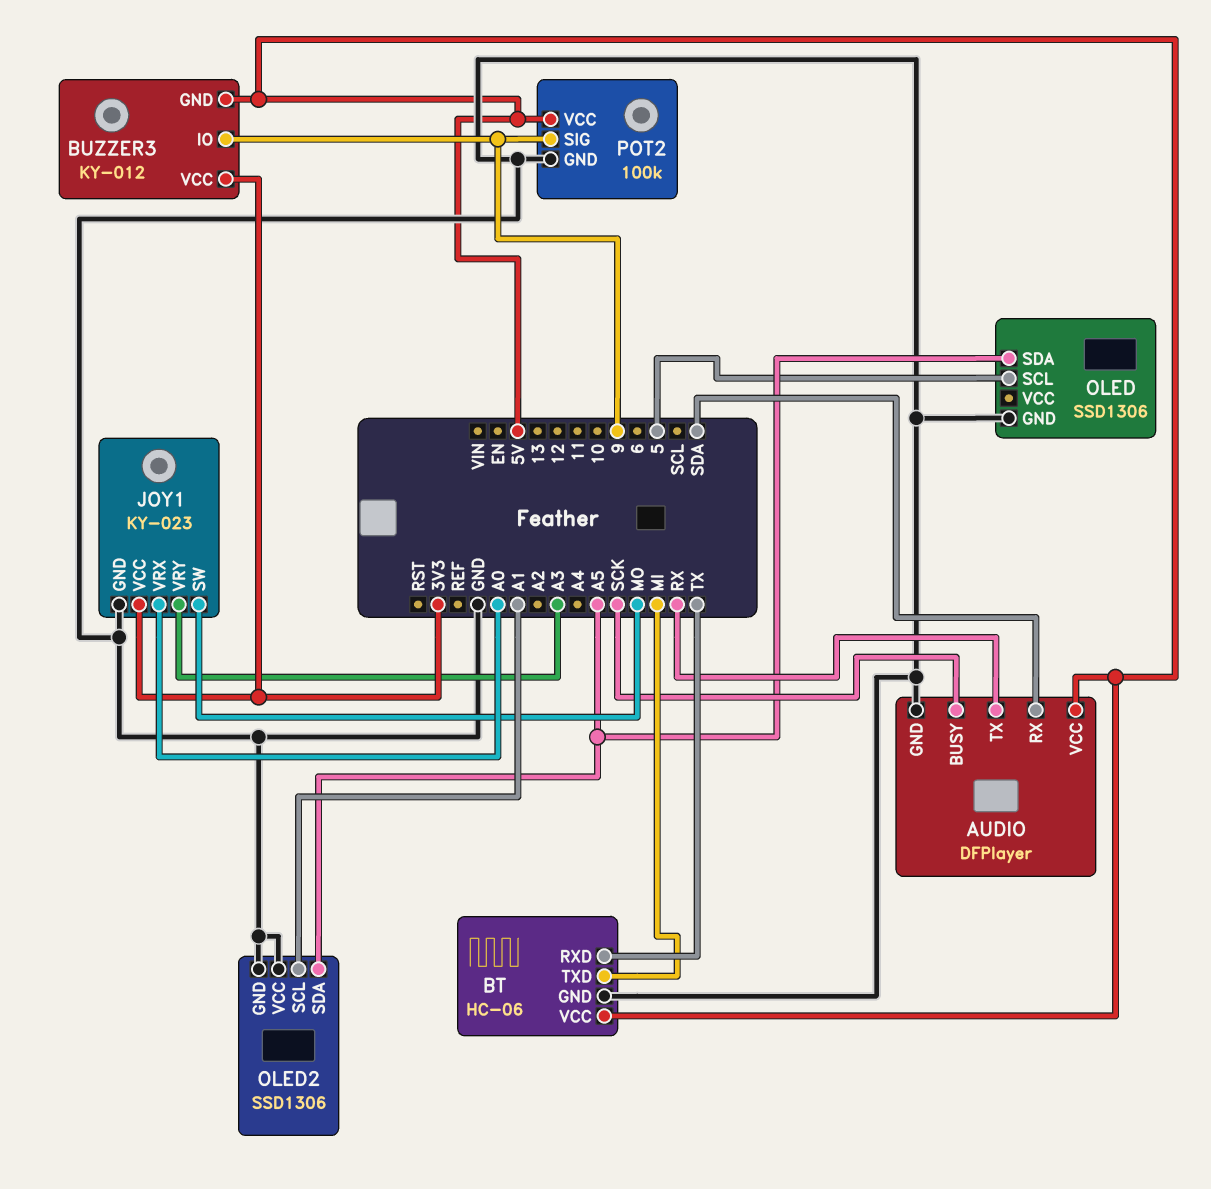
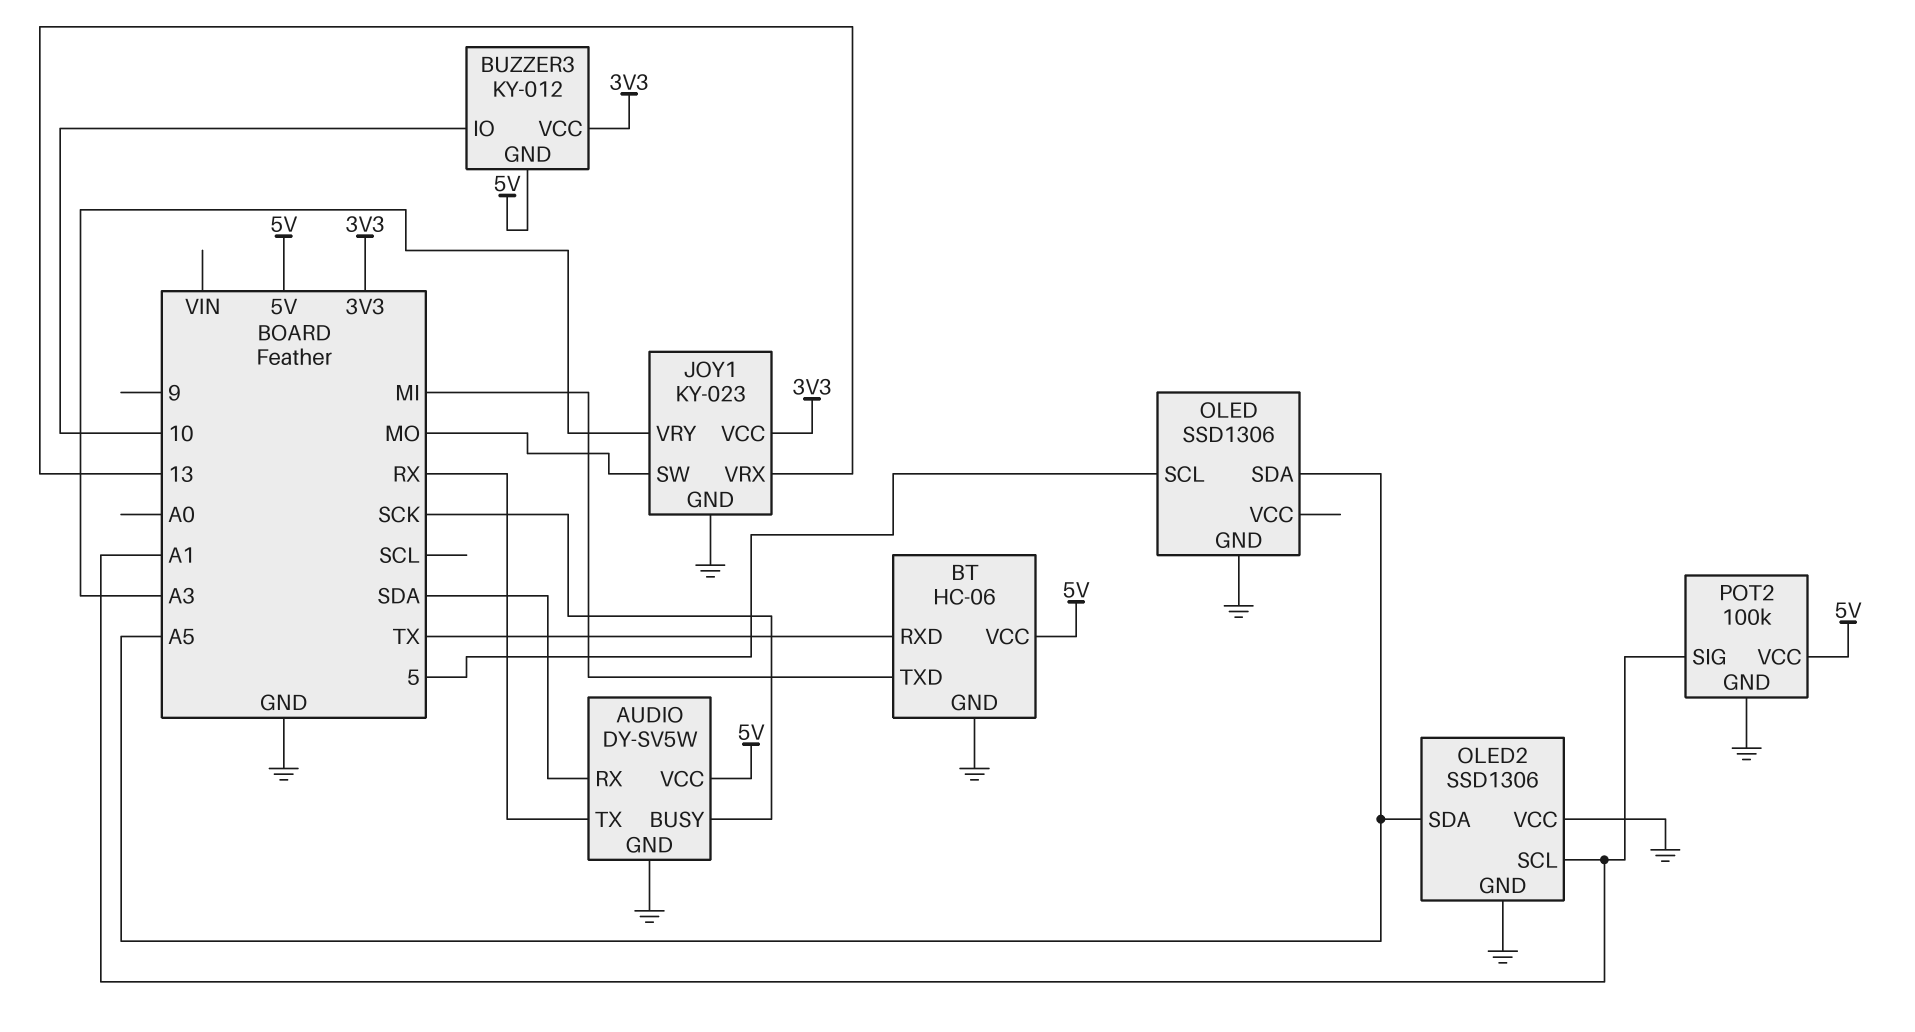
AUDIO: DFPlayer -> DY-SV5W
BUZZER3 pin IO: 9 -> 10
JOY1 pin VRX: A0 -> 13
POT2 pin SIG: 9 -> A1

